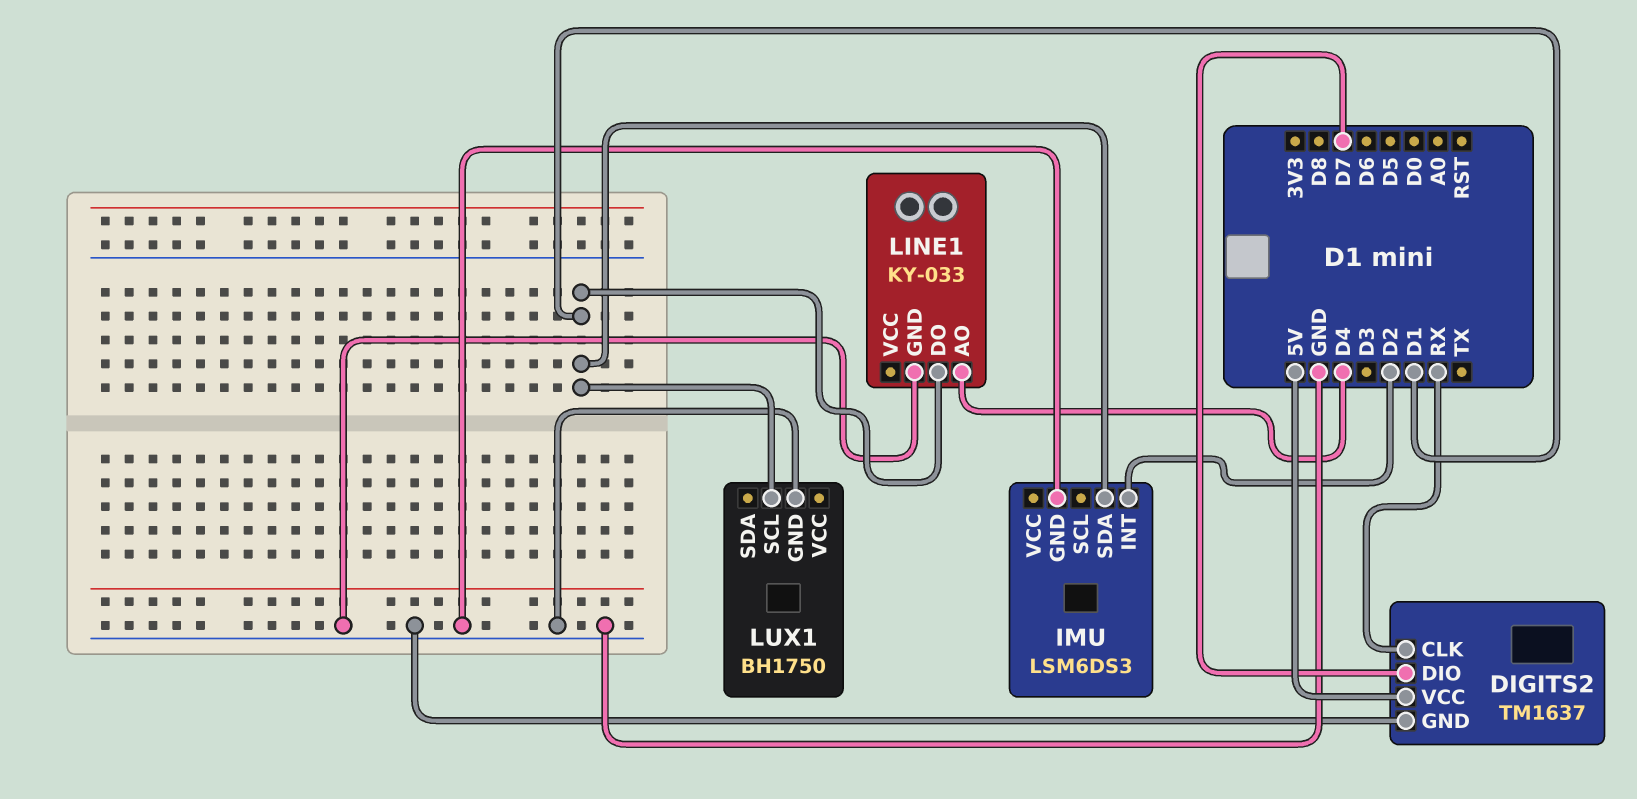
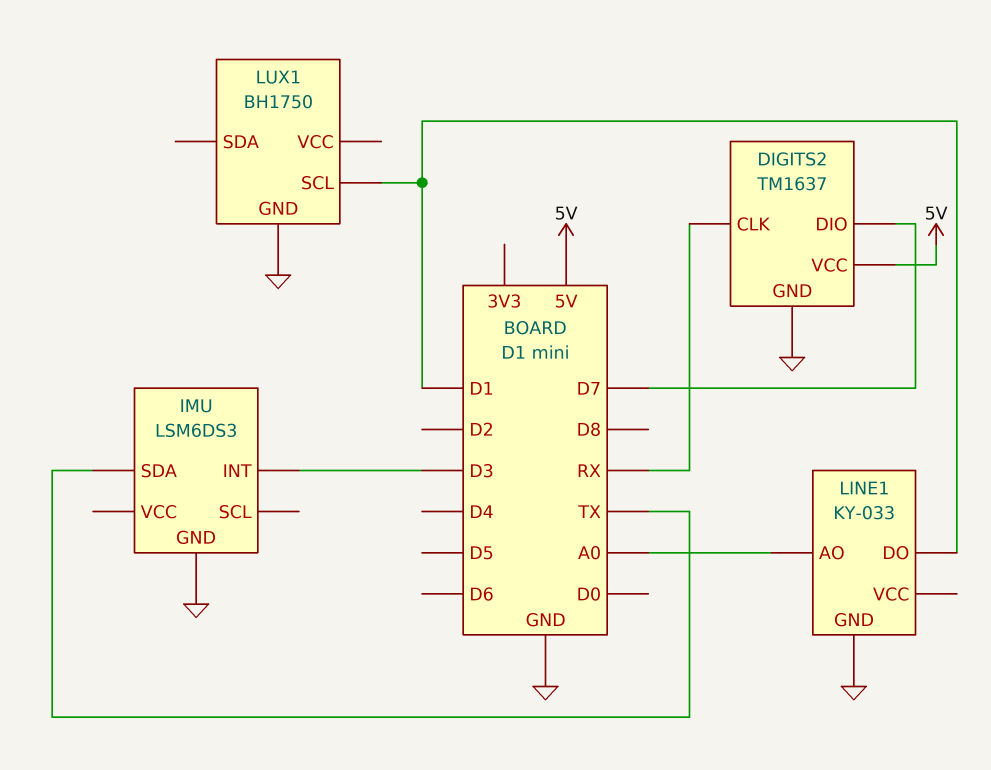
IMU pin INT: D2 -> D3
IMU pin SDA: D1 -> TX
LINE1 pin AO: D4 -> A0

